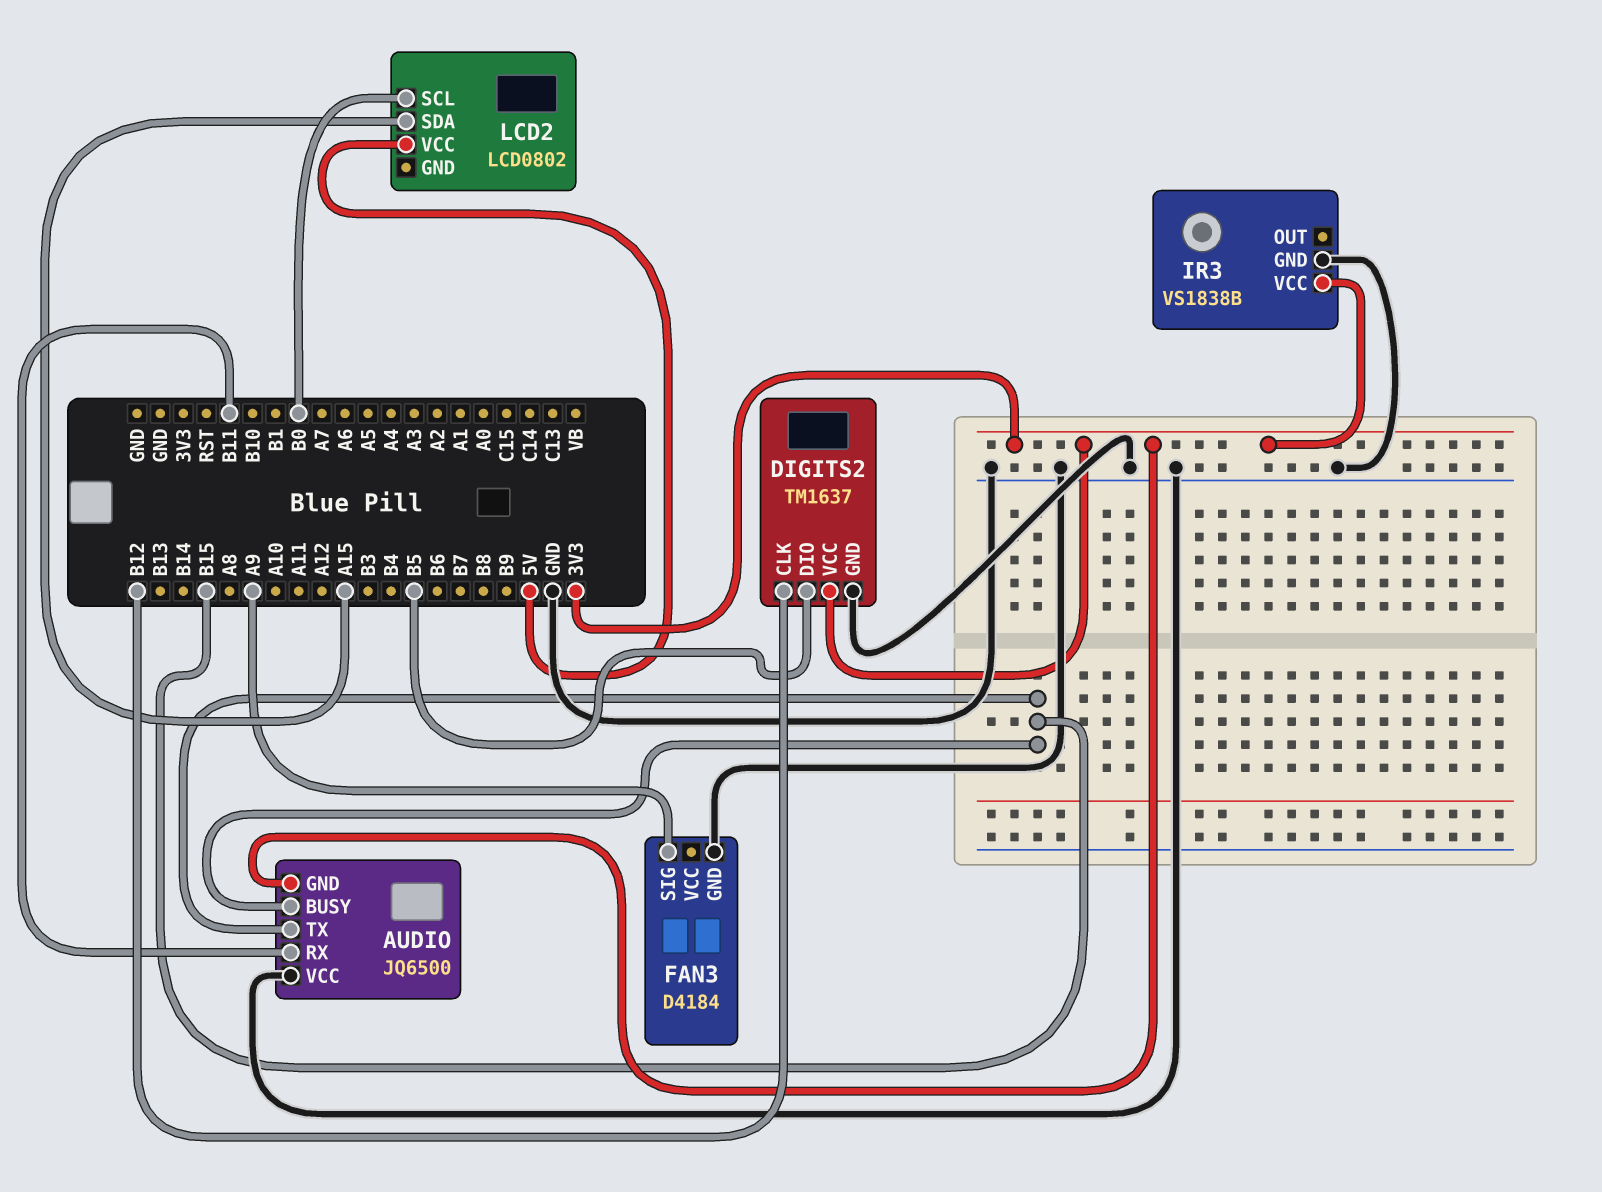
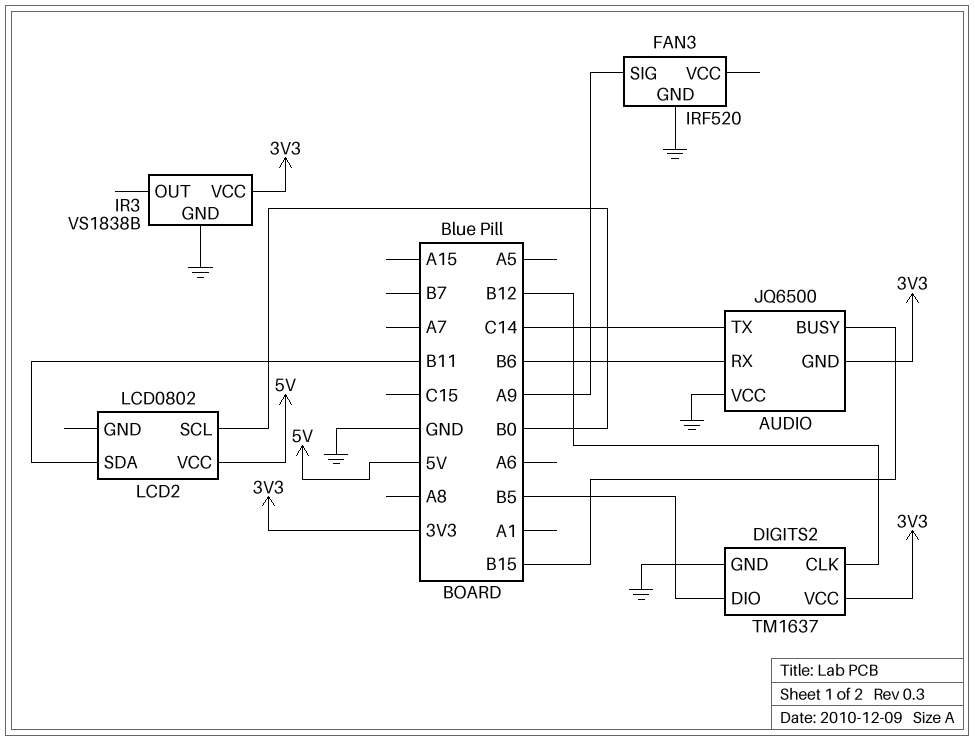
AUDIO pin RX: B11 -> B6
AUDIO pin TX: B15 -> C14
FAN3: D4184 -> IRF520
LCD2 pin SDA: A15 -> B11

